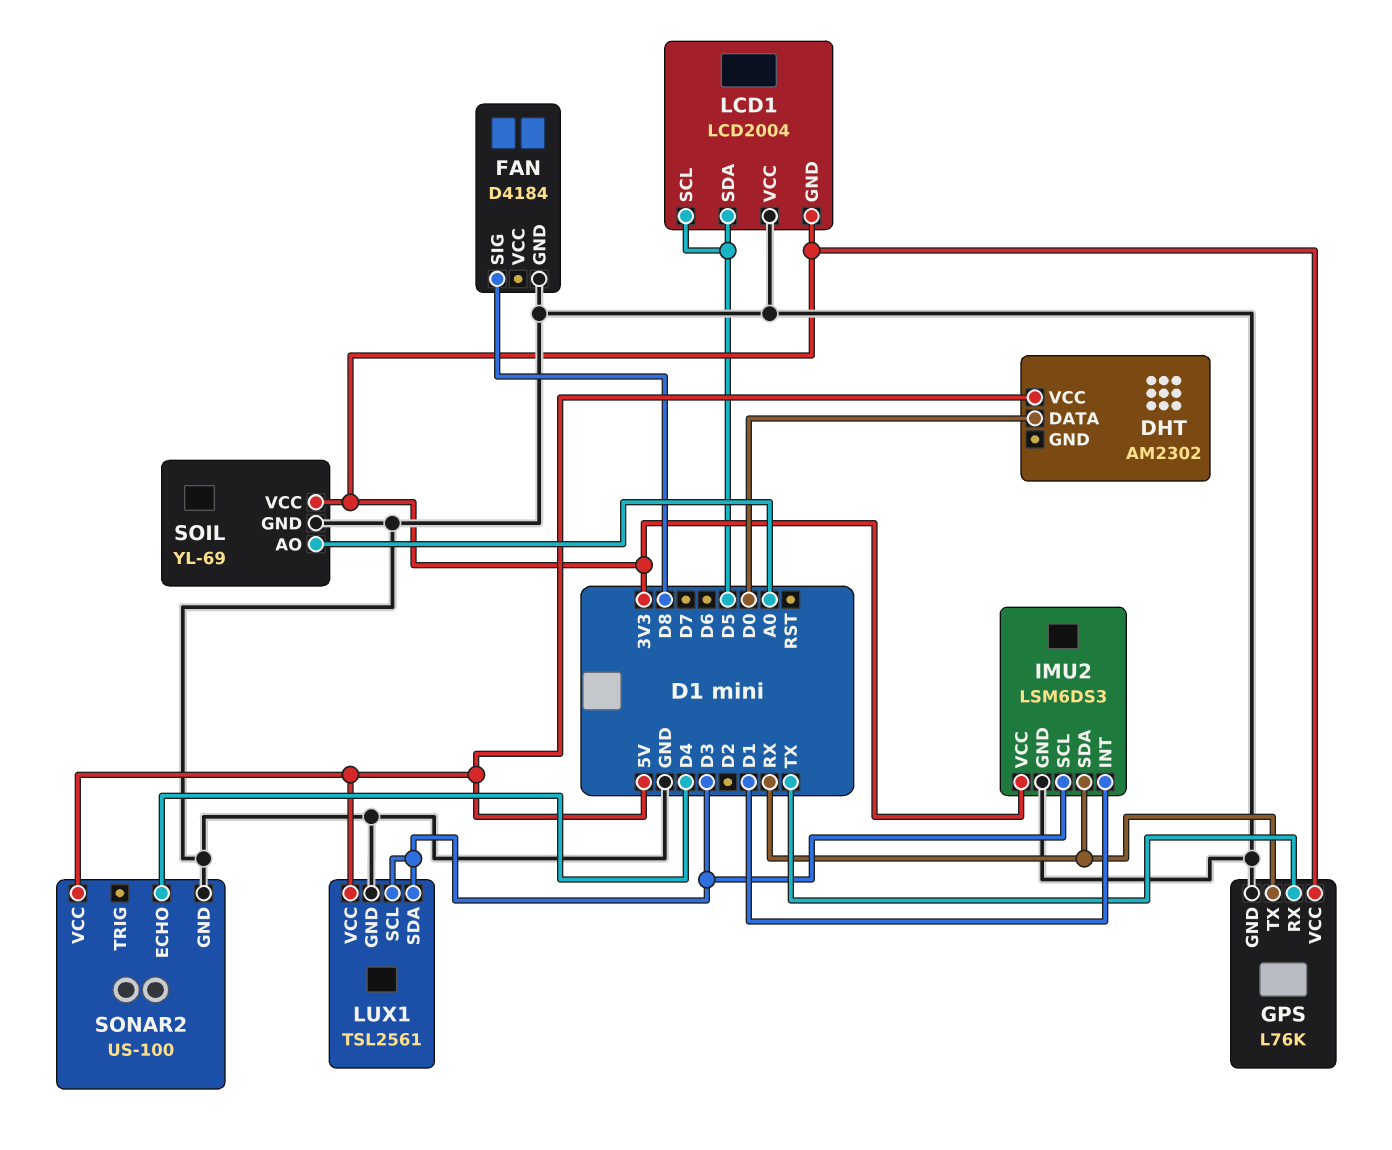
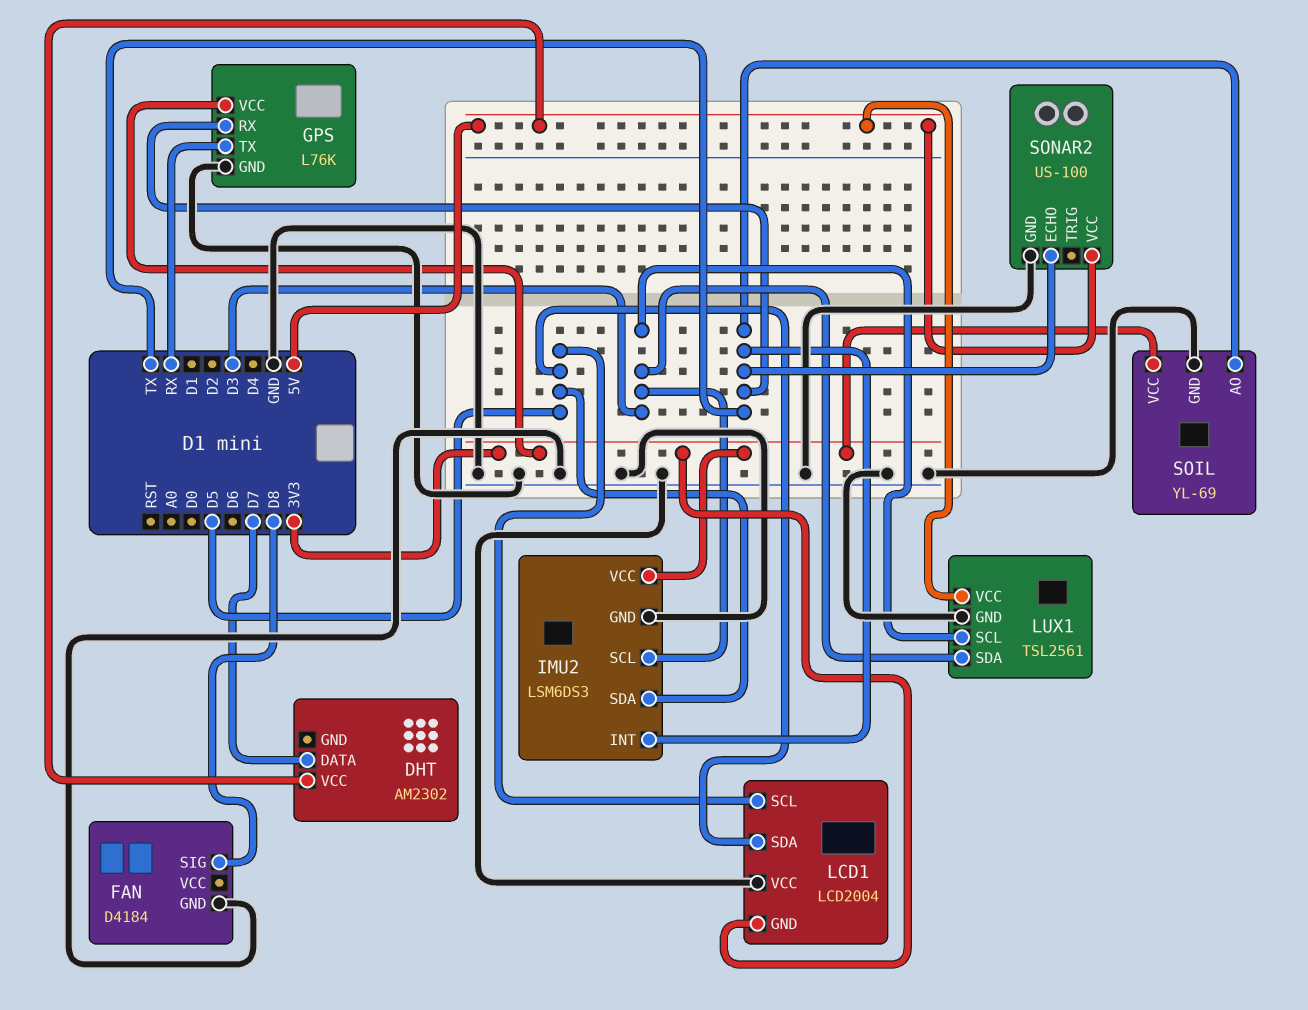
DHT pin DATA: D0 -> D7
IMU2 pin INT: D1 -> TX
IMU2 pin SDA: RX -> D5
SOIL pin AO: A0 -> TX
SONAR2 pin ECHO: D4 -> TX

